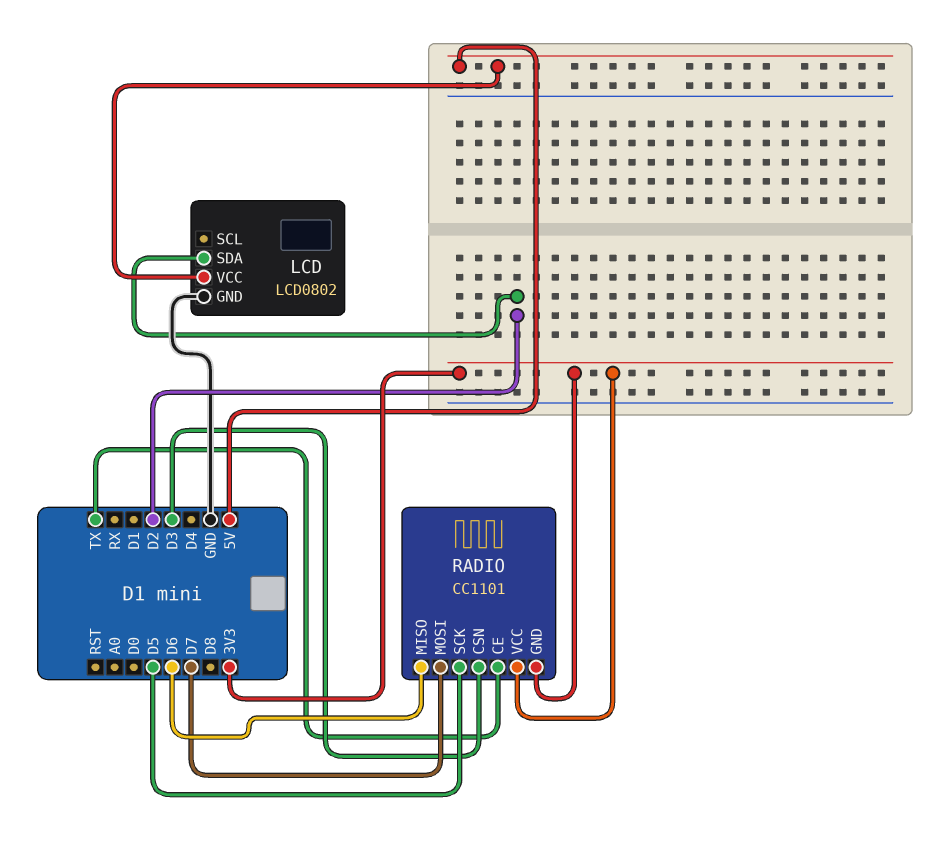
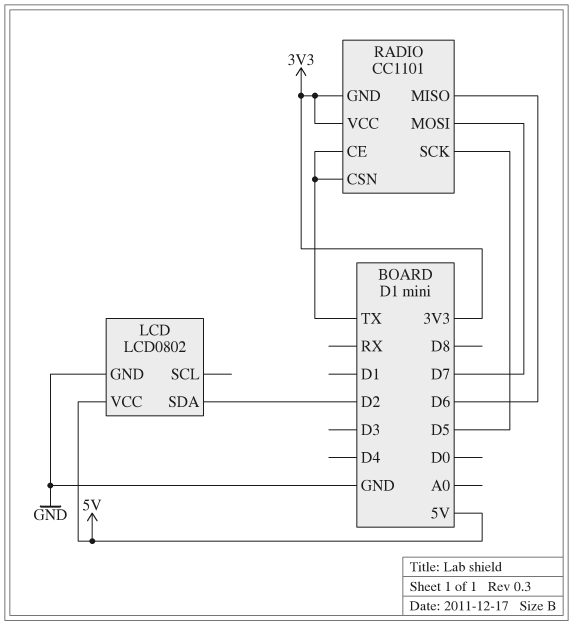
RADIO pin CSN: D3 -> TX

